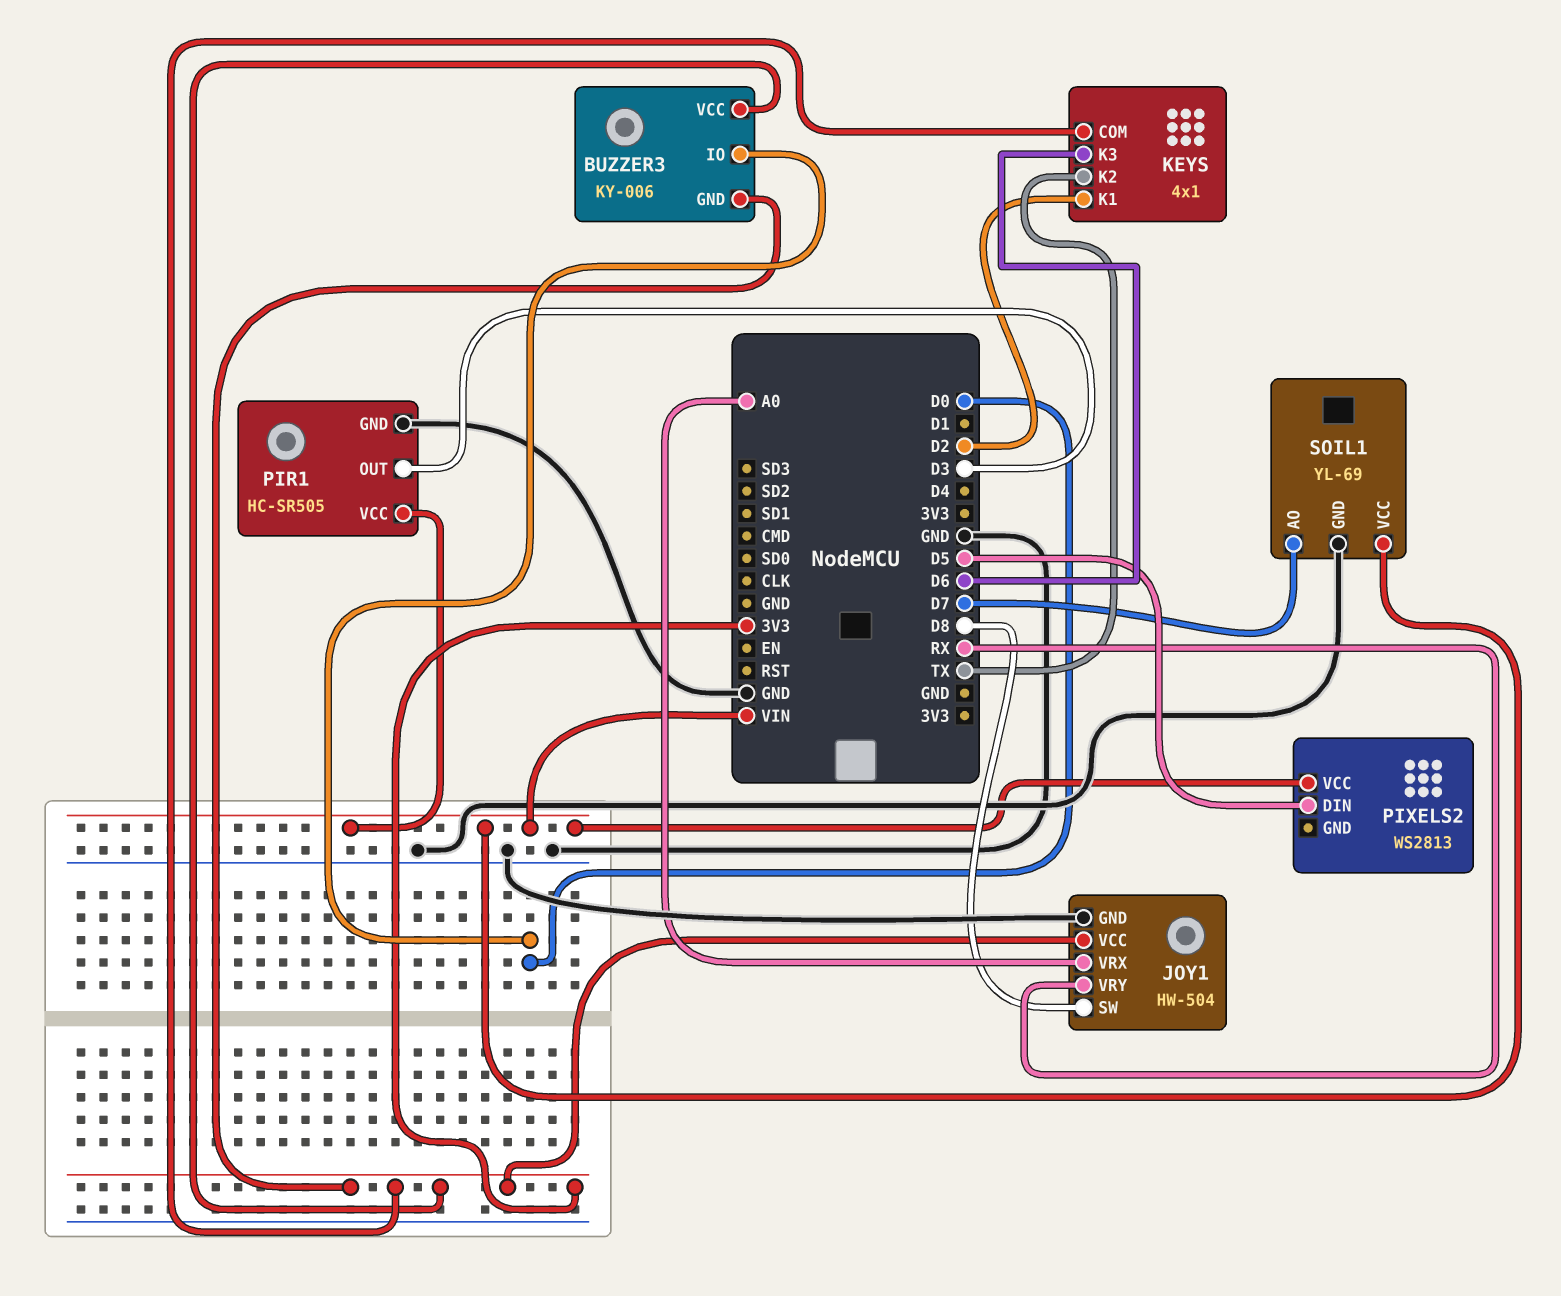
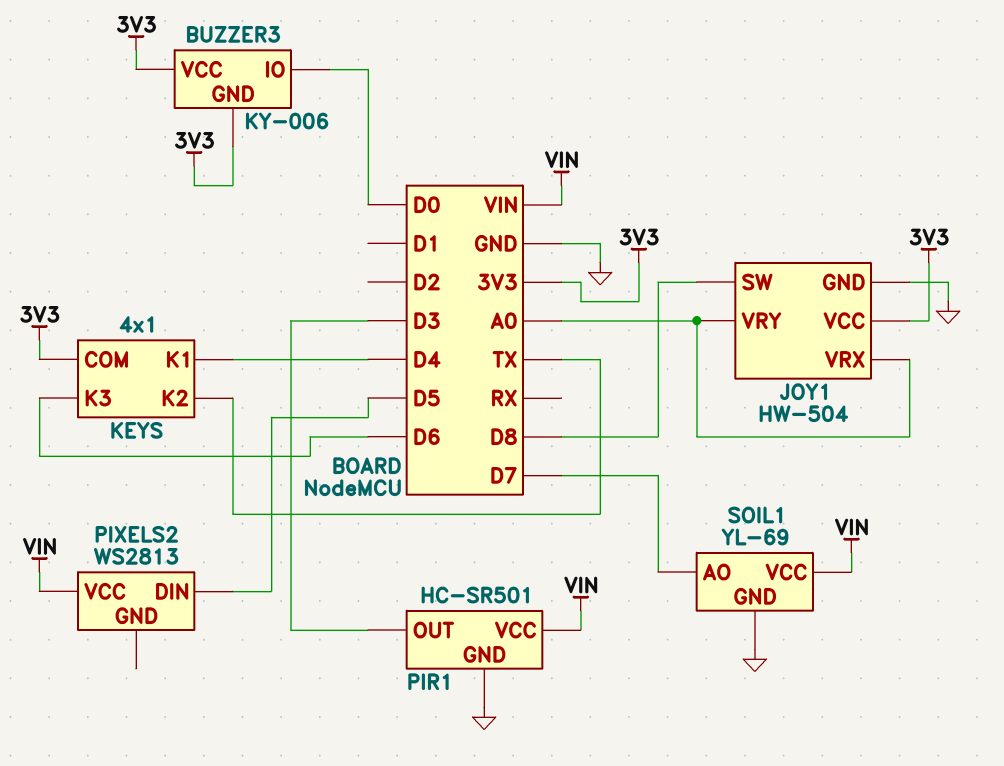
JOY1 pin VRY: RX -> A0
KEYS pin K1: D2 -> D4
PIR1: HC-SR505 -> HC-SR501

